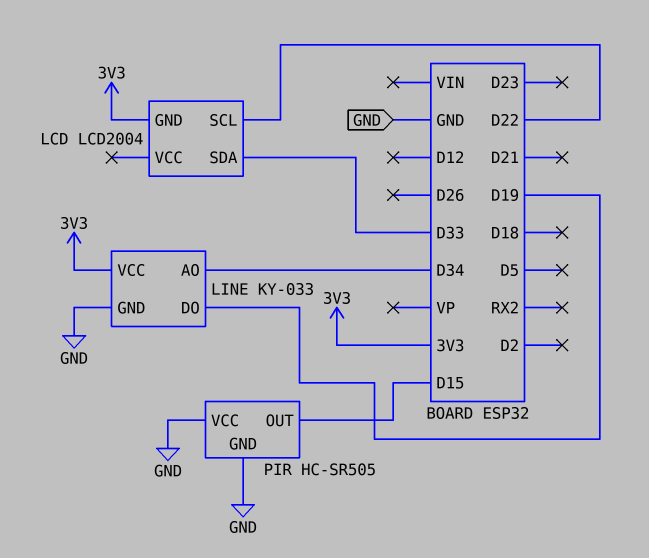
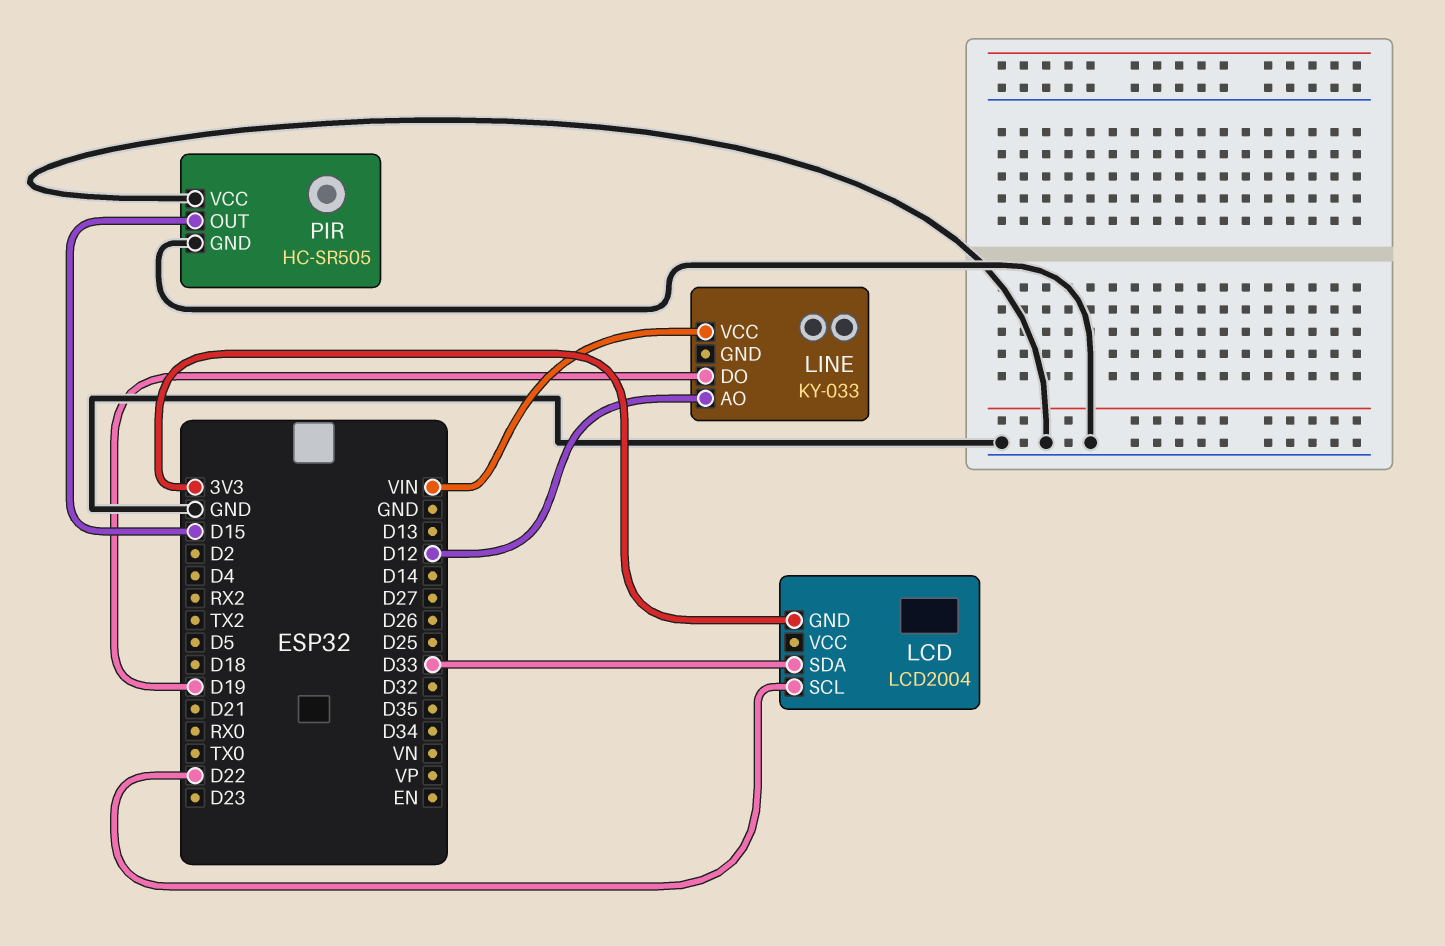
LINE pin AO: D34 -> D12
LINE pin GND: GND -> none
LINE pin VCC: 3V3 -> VIN

